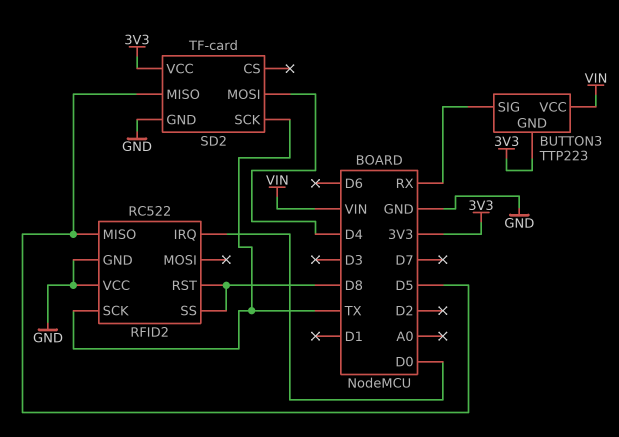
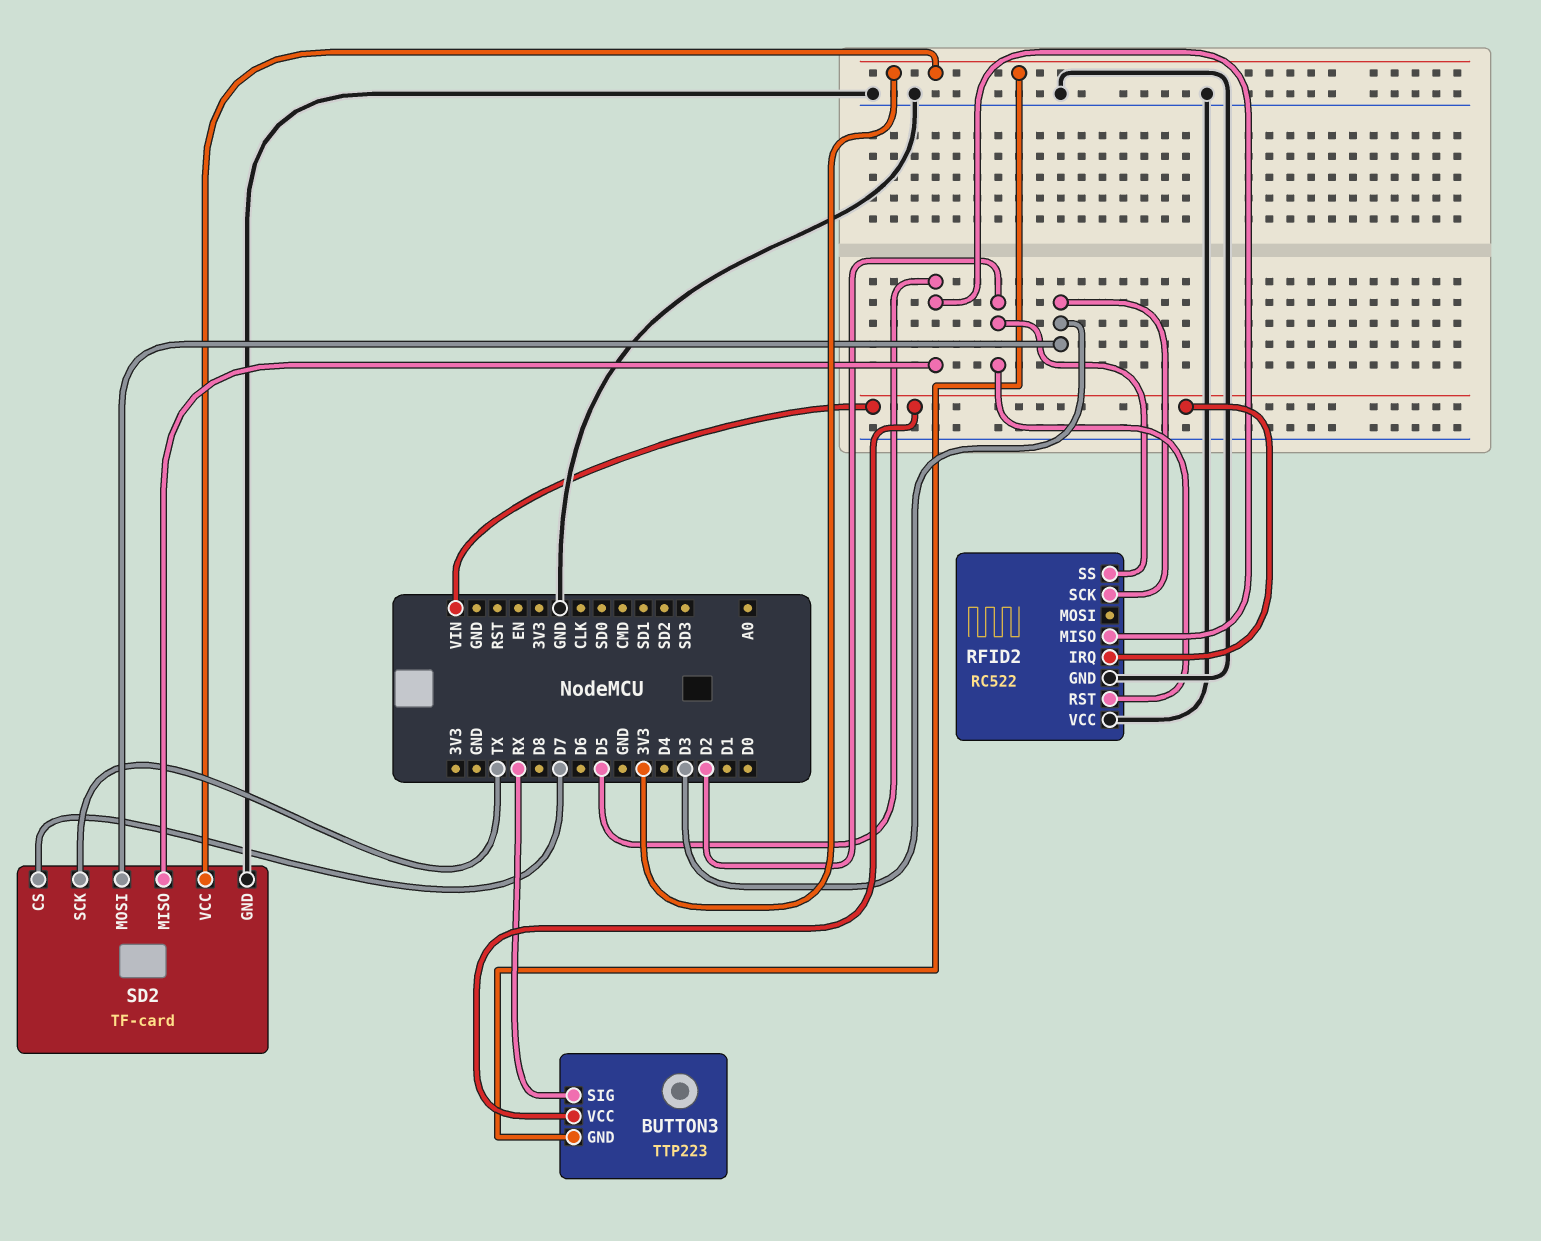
RFID2 pin IRQ: D0 -> VIN
RFID2 pin RST: D8 -> D2
RFID2 pin SCK: TX -> D3
RFID2 pin SS: D8 -> D2
SD2 pin CS: none -> D7
SD2 pin MOSI: D4 -> D3

